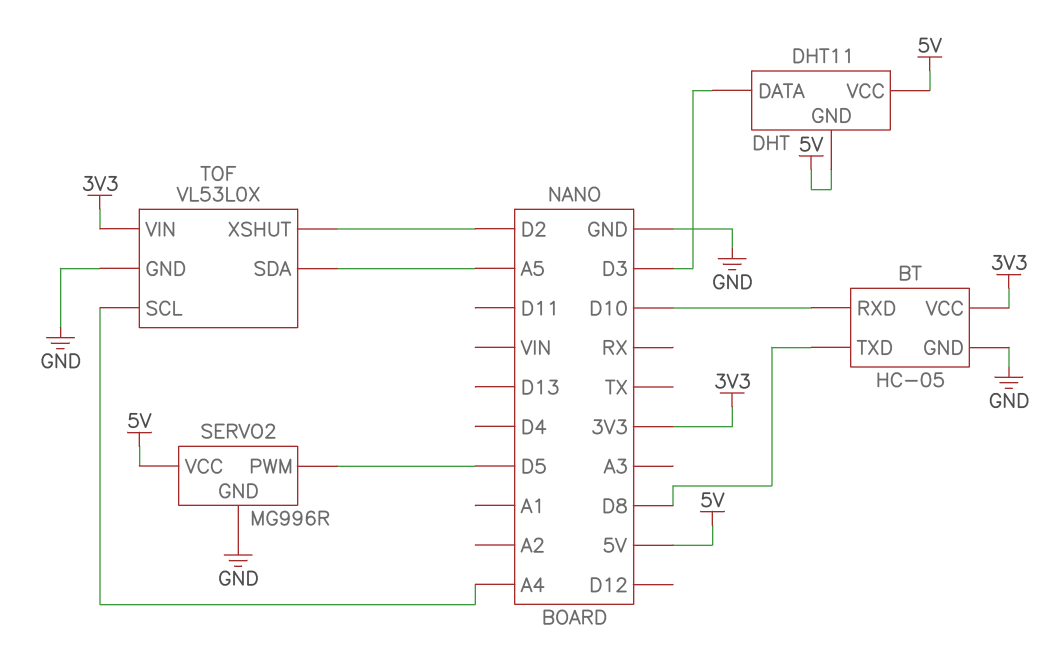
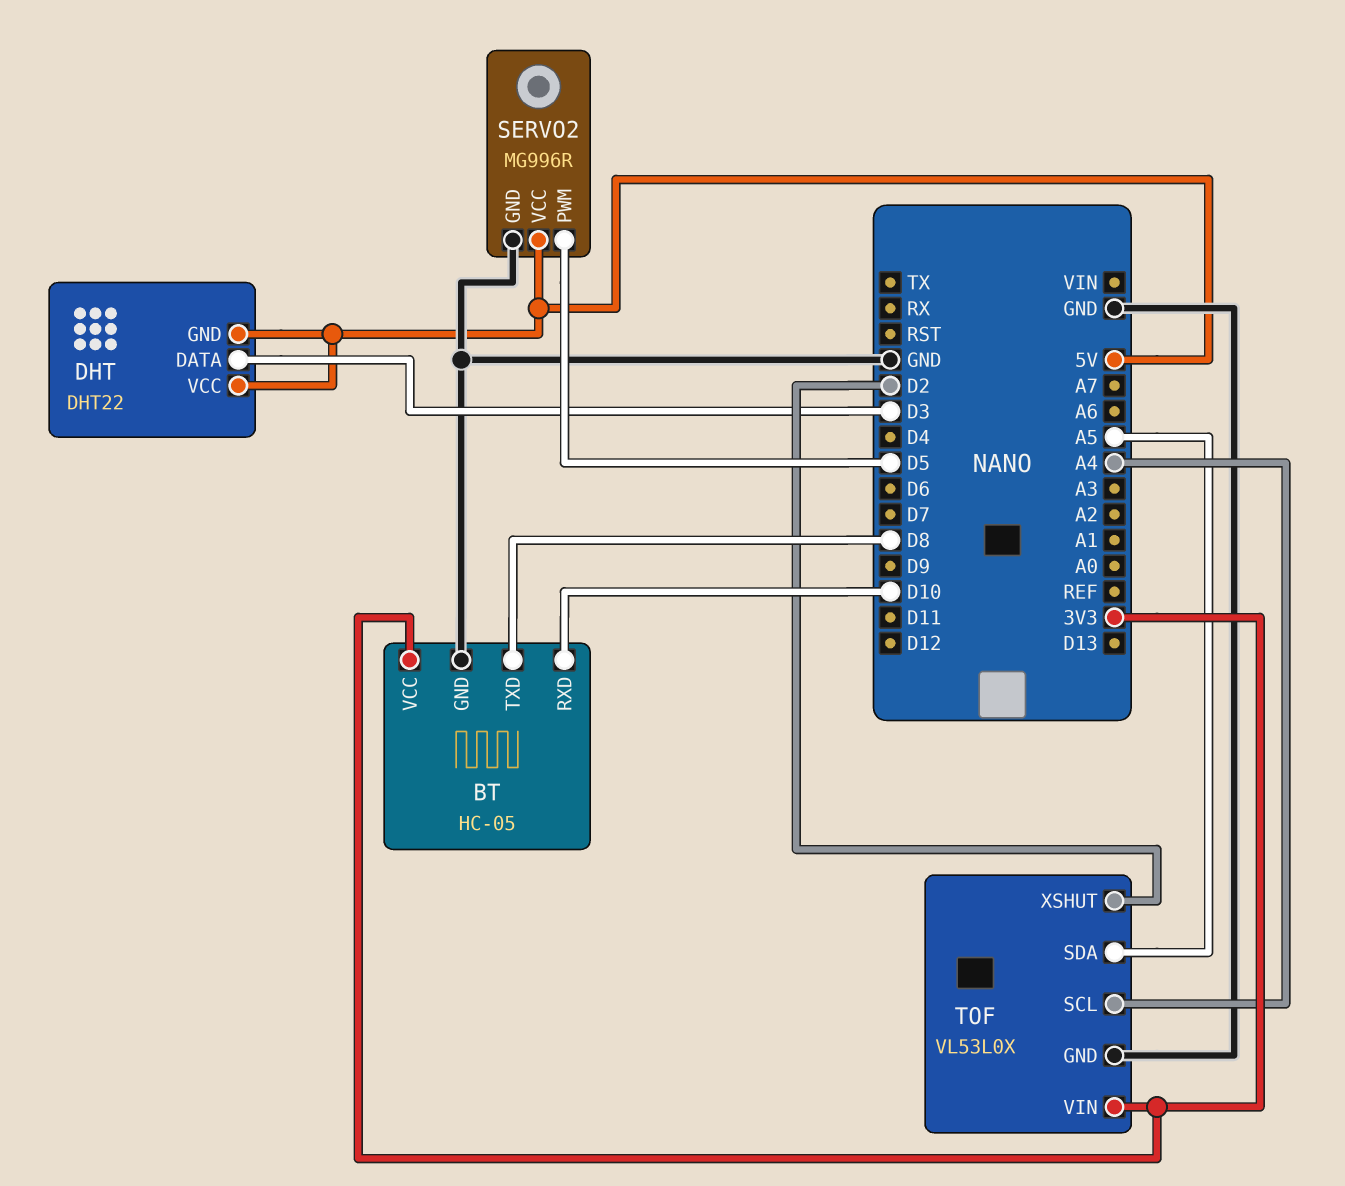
DHT: DHT11 -> DHT22

